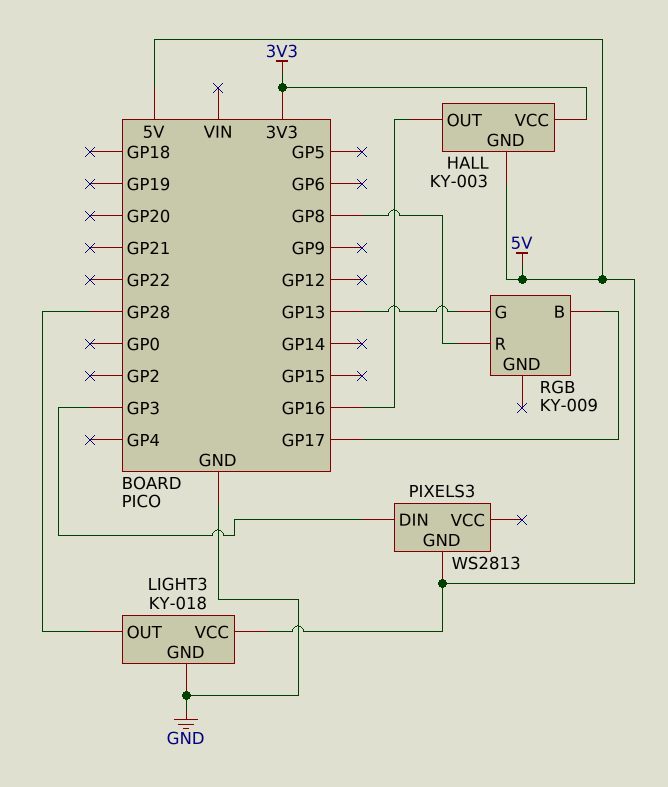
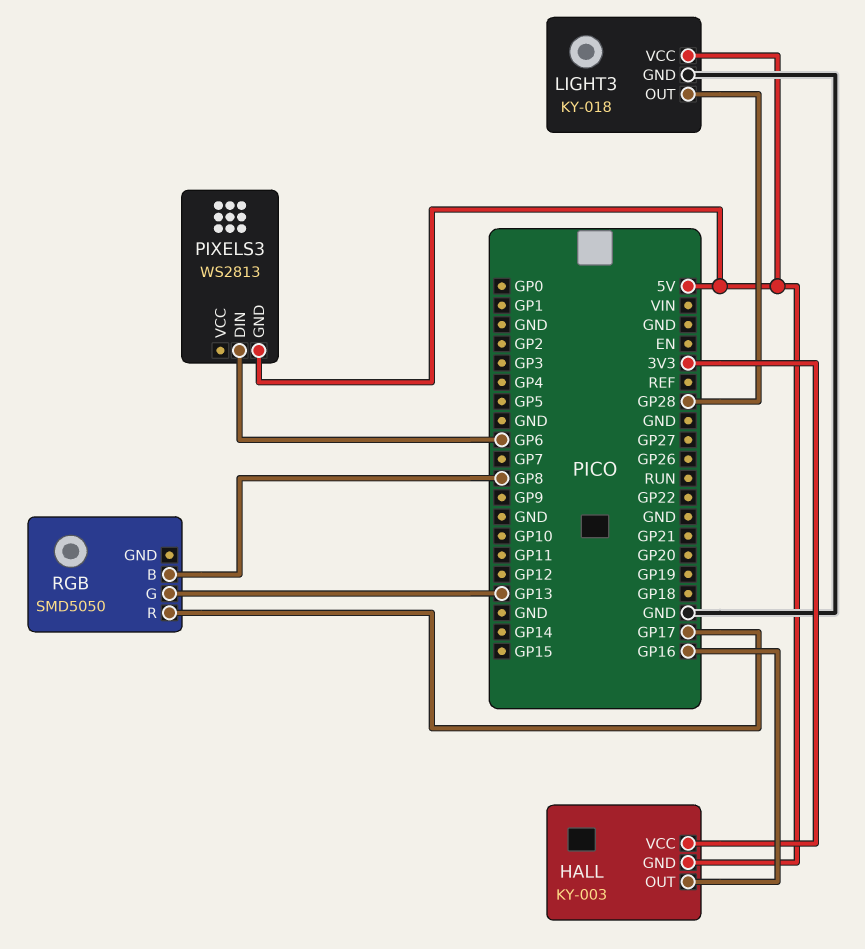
PIXELS3 pin DIN: GP3 -> GP6
RGB: KY-009 -> SMD5050
RGB pin B: GP17 -> GP8
RGB pin R: GP8 -> GP17

